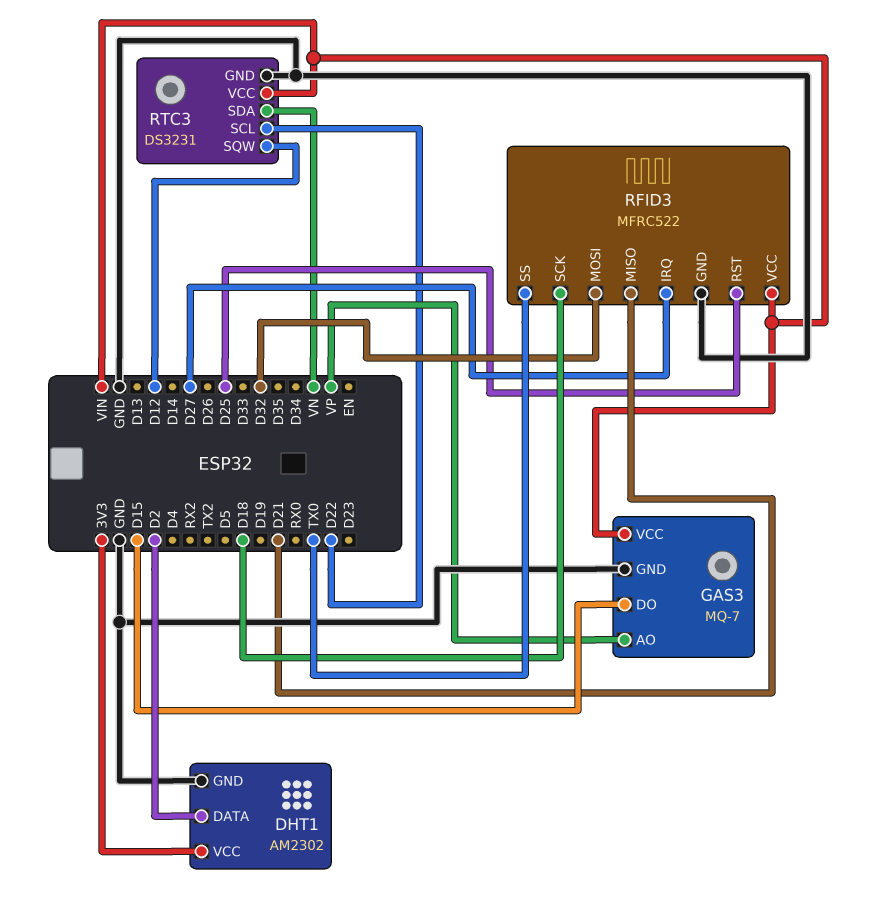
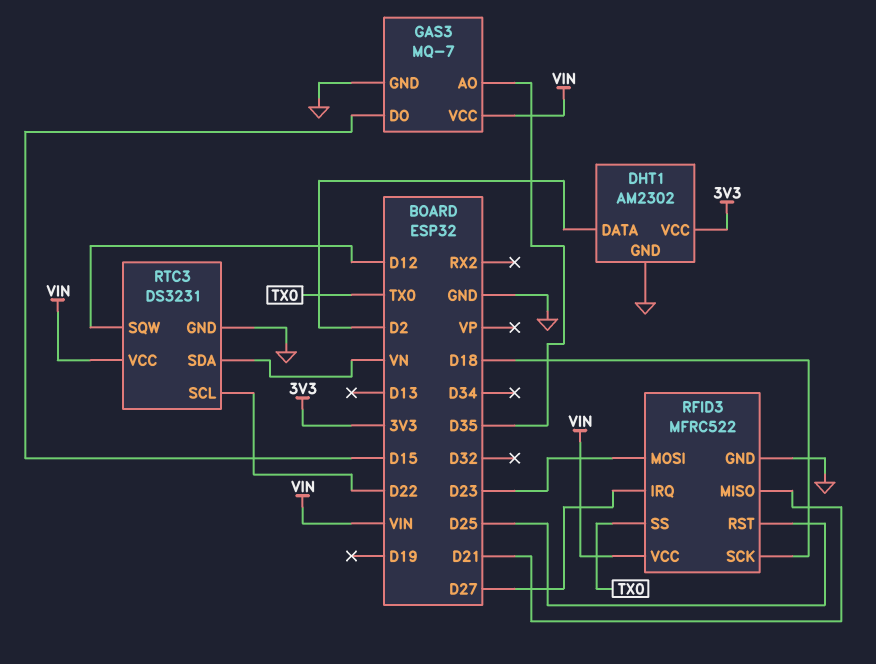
GAS3 pin AO: VP -> D35
RFID3 pin MOSI: D32 -> D23

